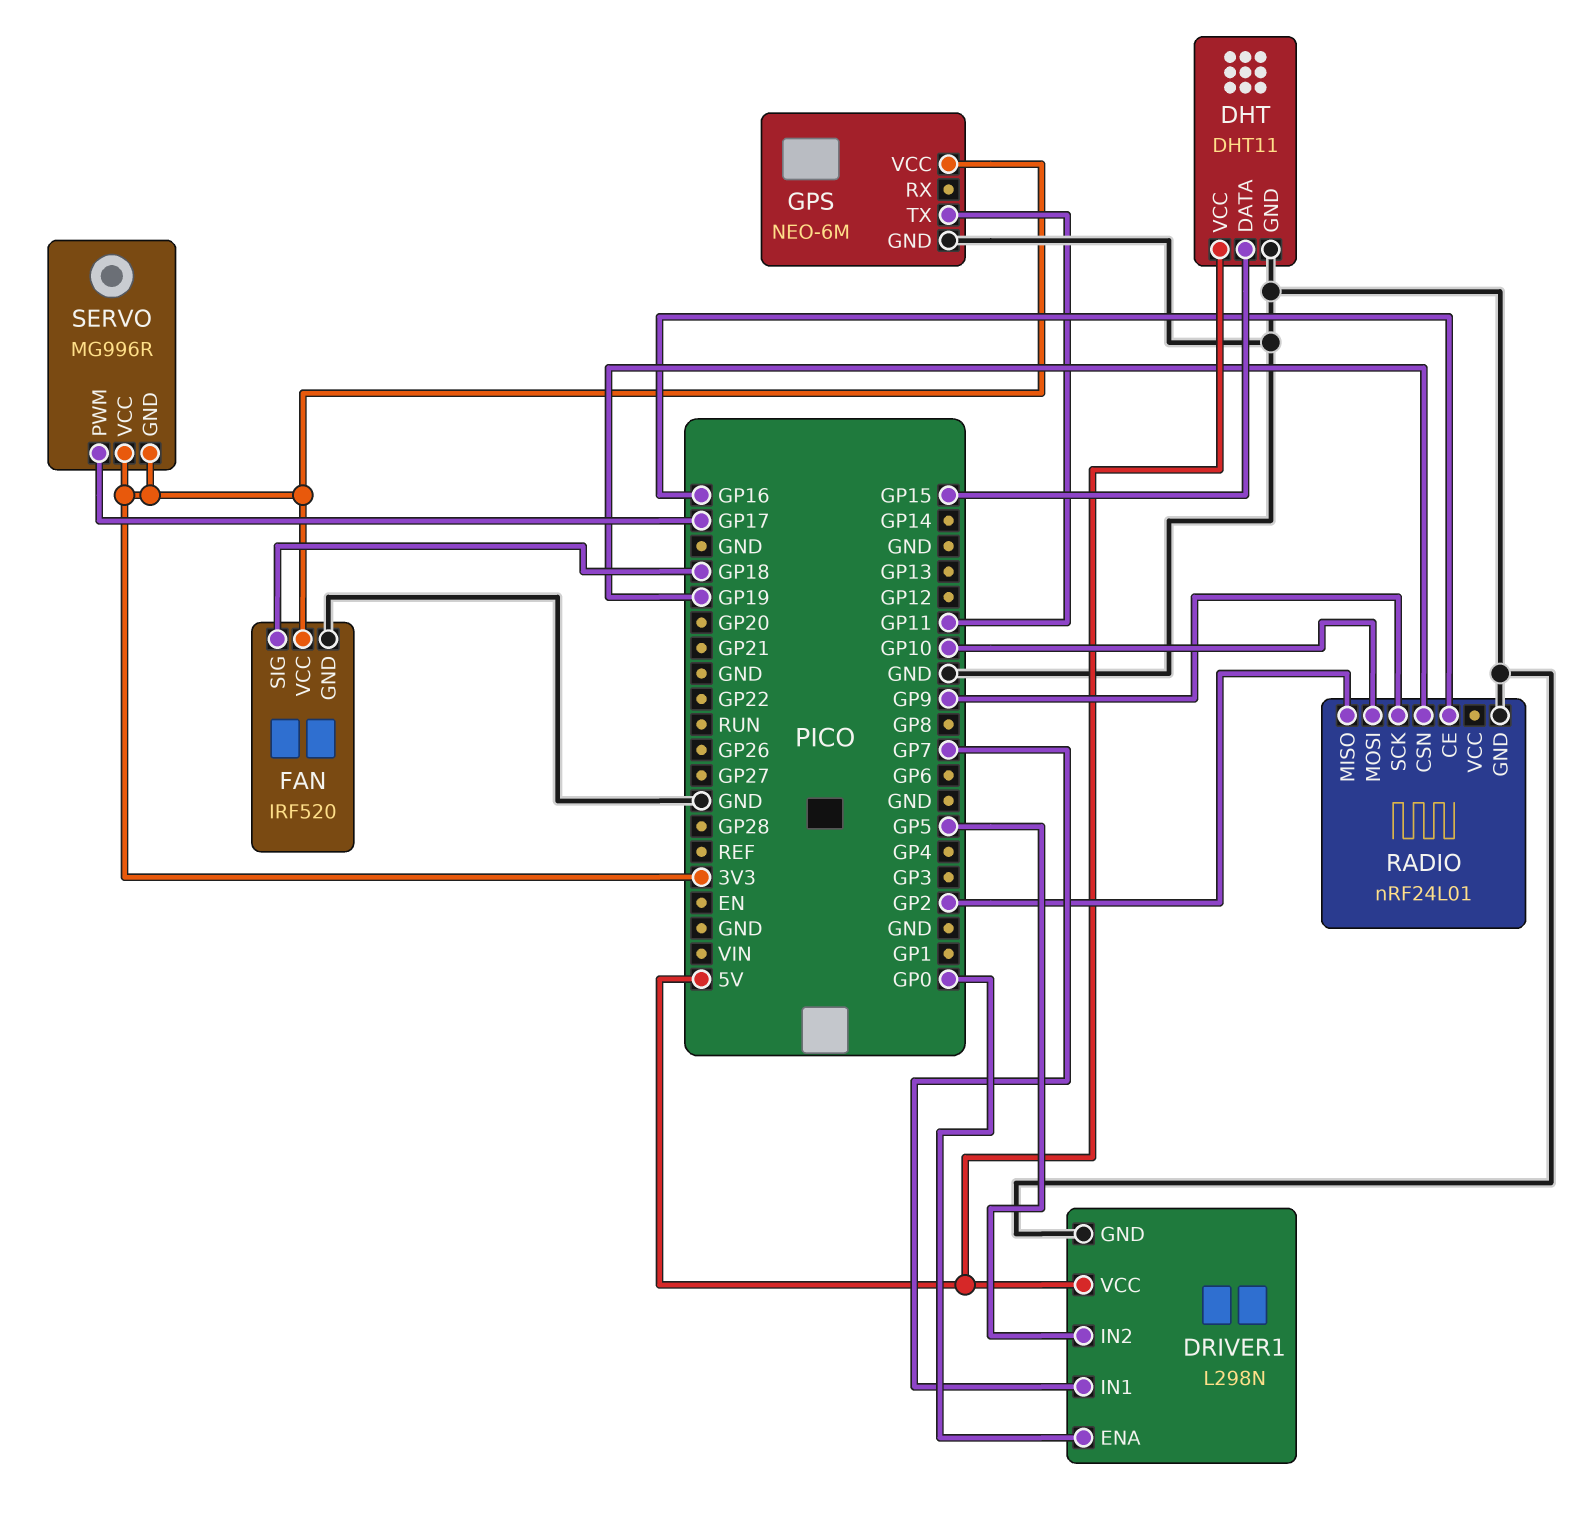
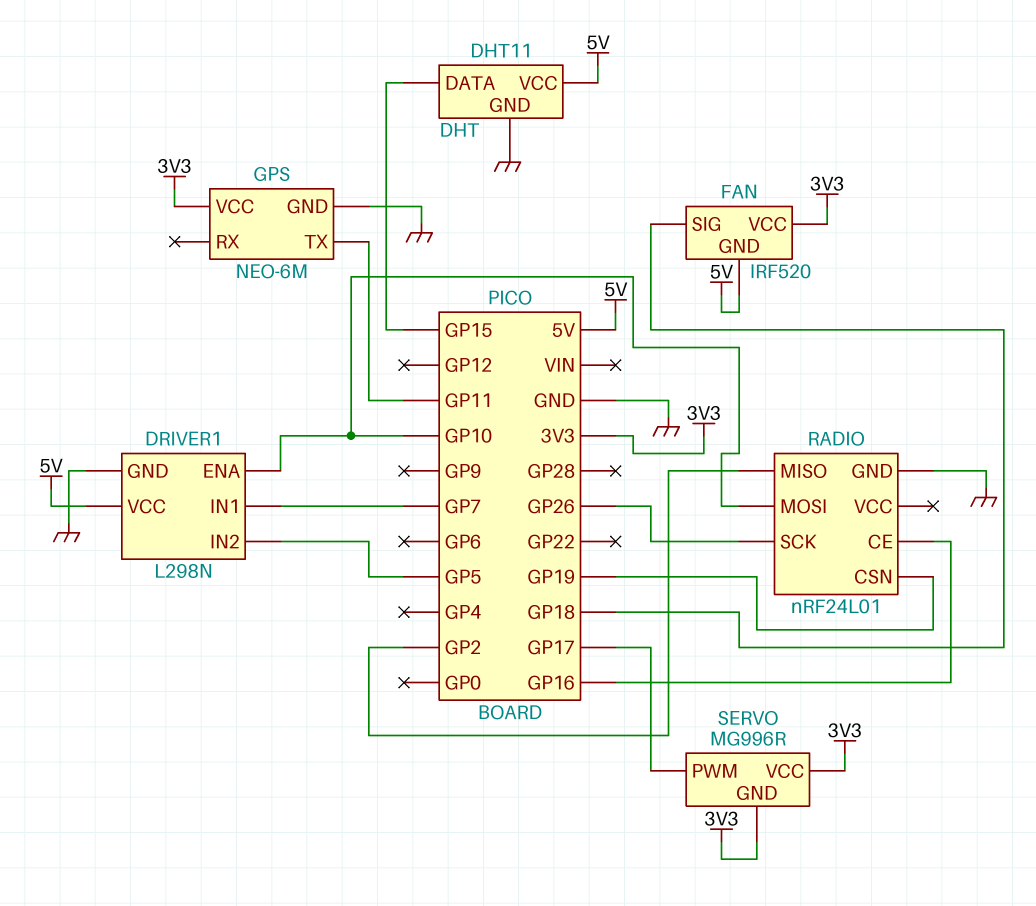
DRIVER1 pin ENA: GP0 -> GP10
FAN pin GND: GND -> 5V
RADIO pin SCK: GP9 -> GP26

